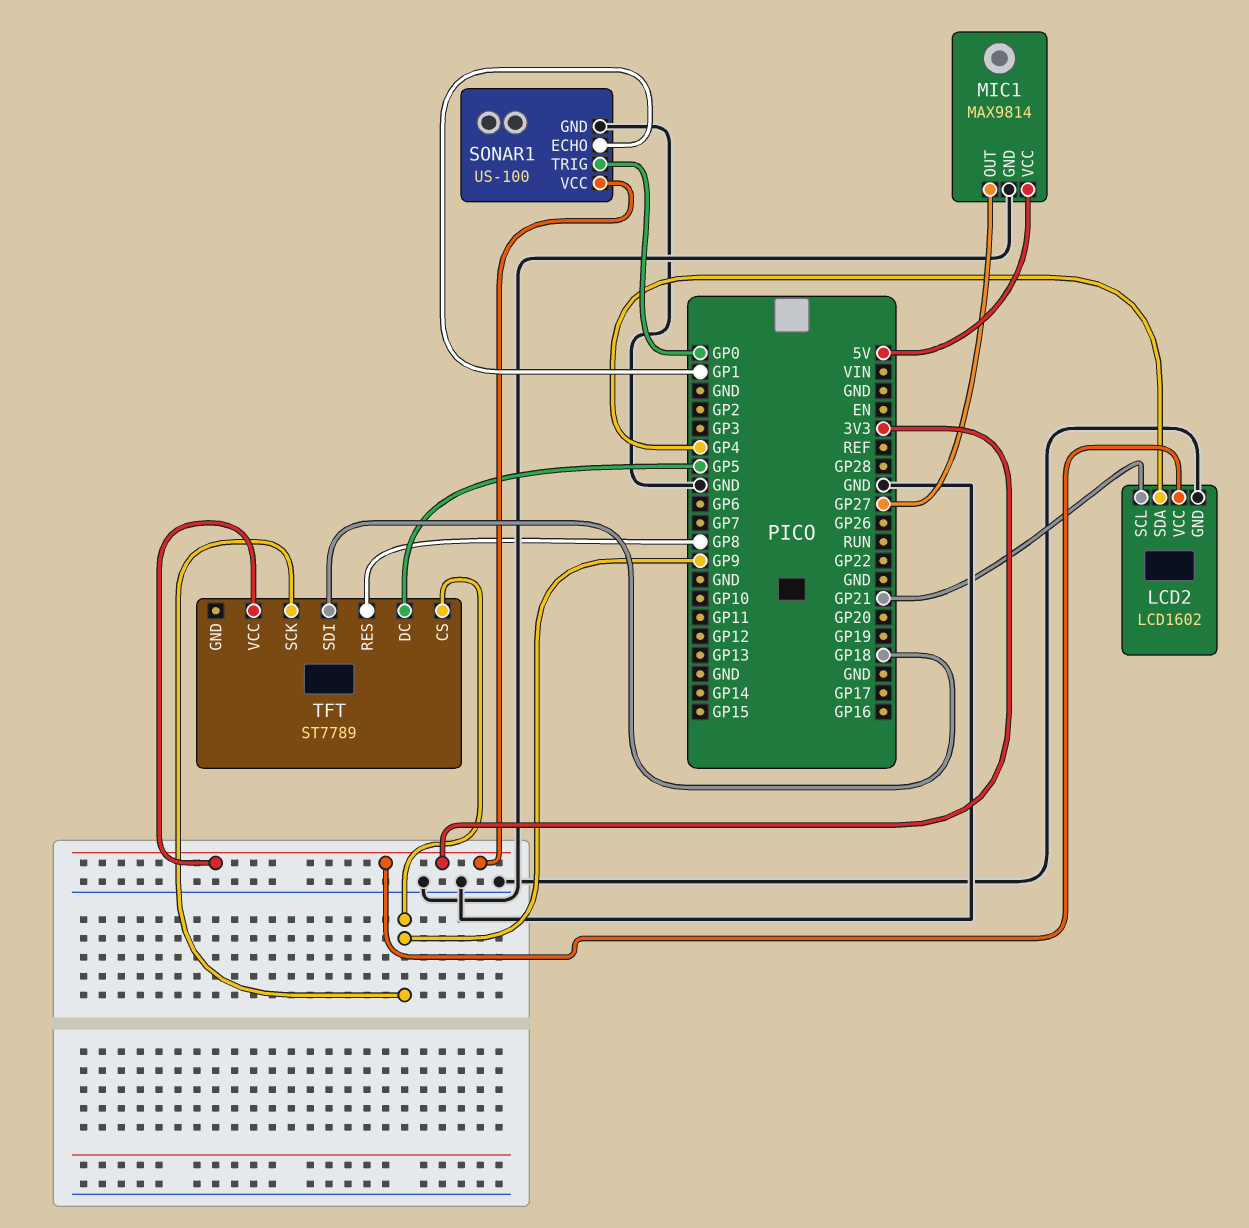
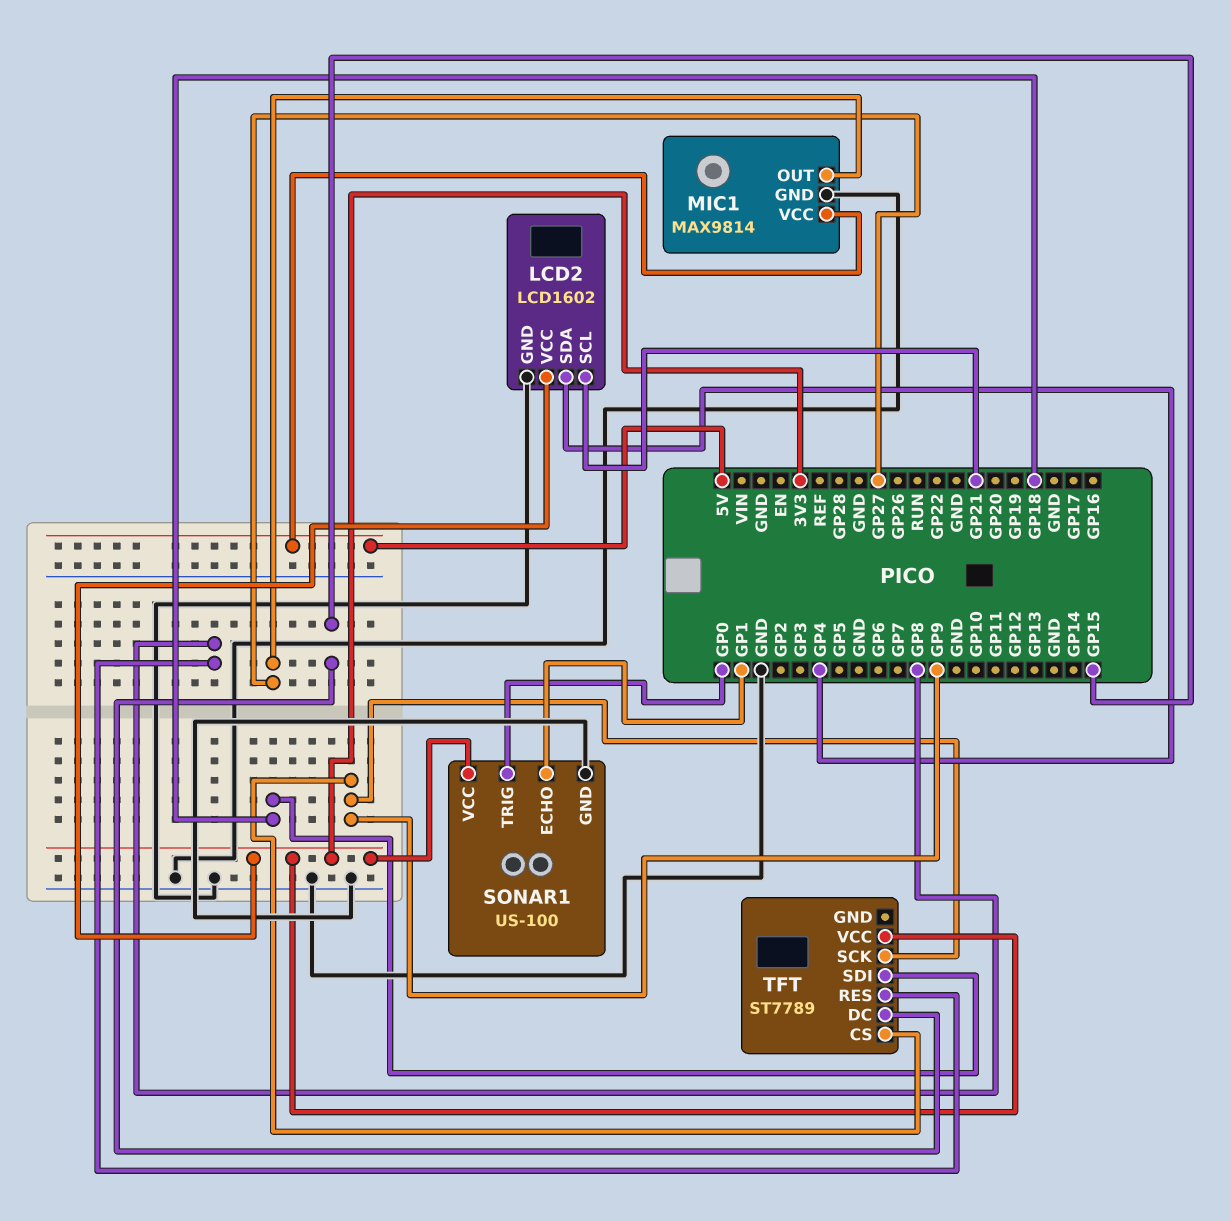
TFT pin DC: GP5 -> GP15

